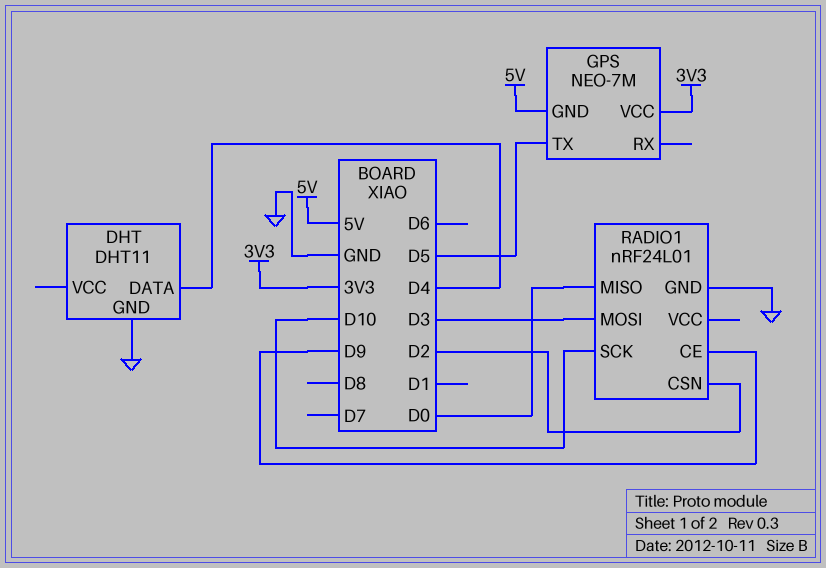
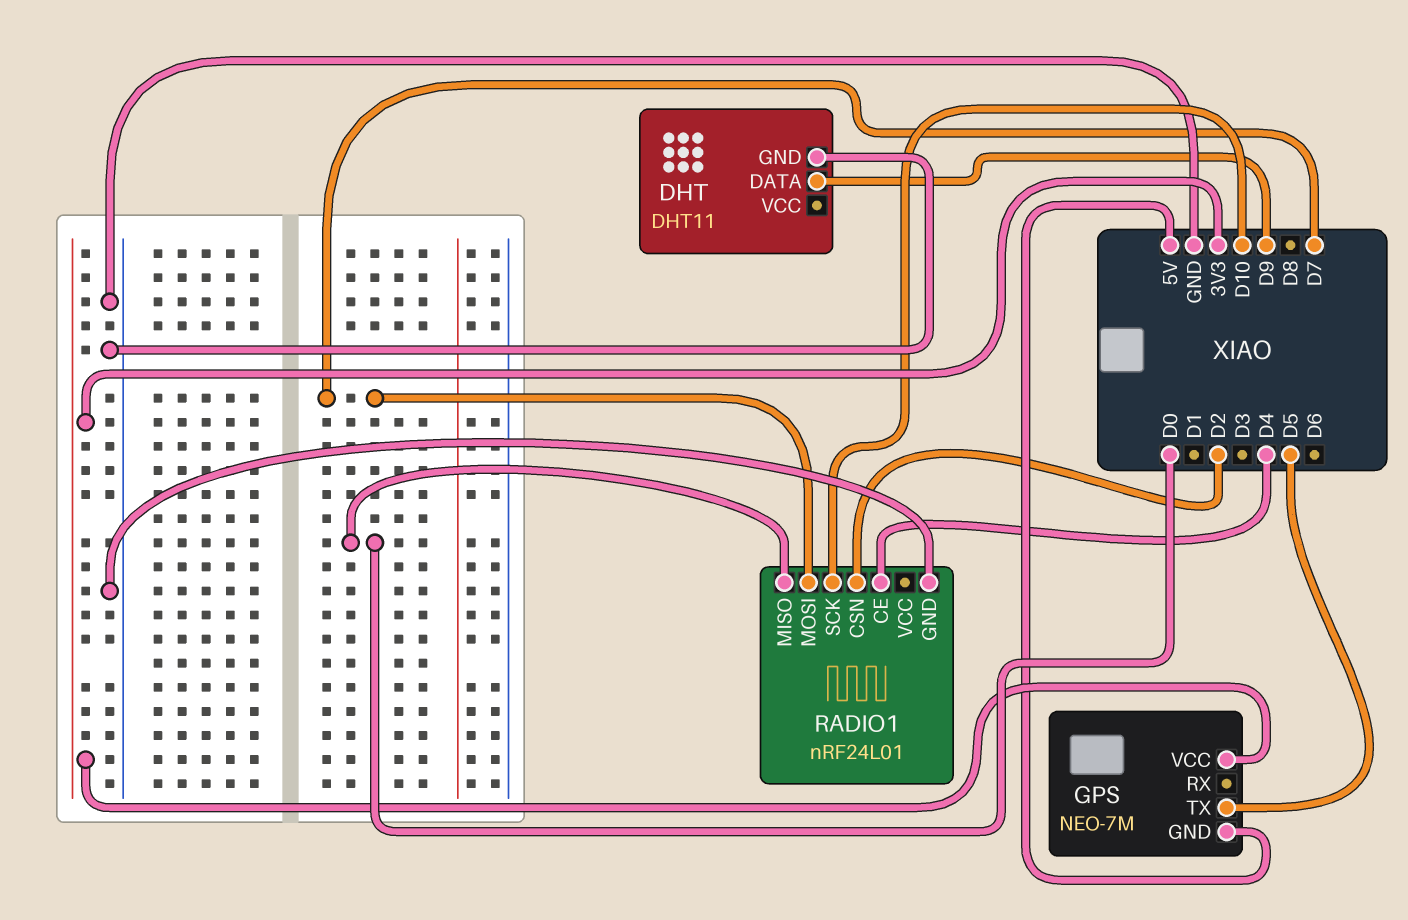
DHT pin DATA: D4 -> D9
RADIO1 pin CE: D9 -> D4
RADIO1 pin MOSI: D3 -> D7

